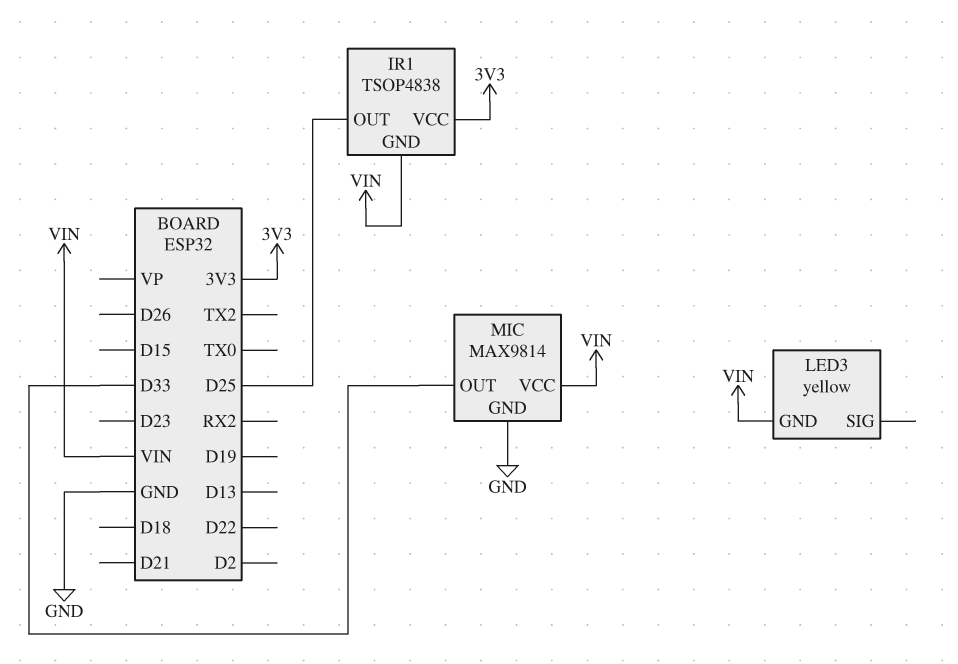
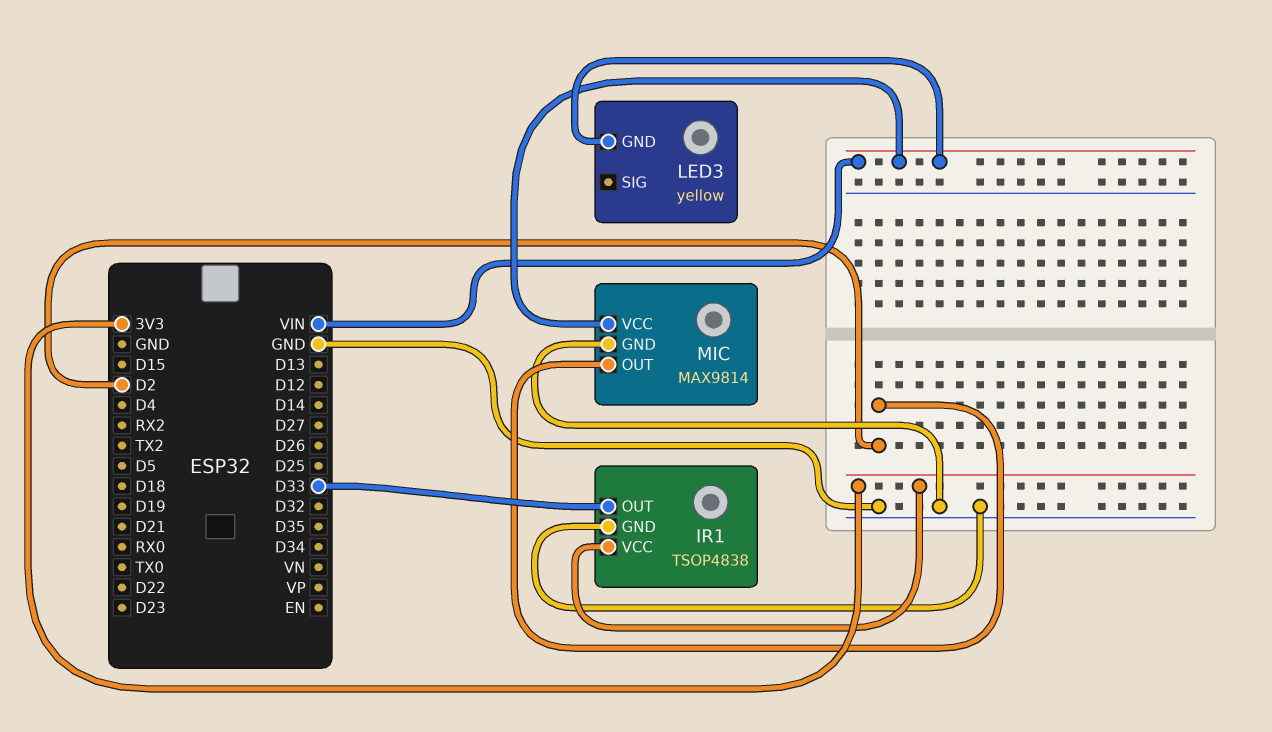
IR1 pin GND: VIN -> GND
IR1 pin OUT: D25 -> D33
MIC pin OUT: D33 -> D2

